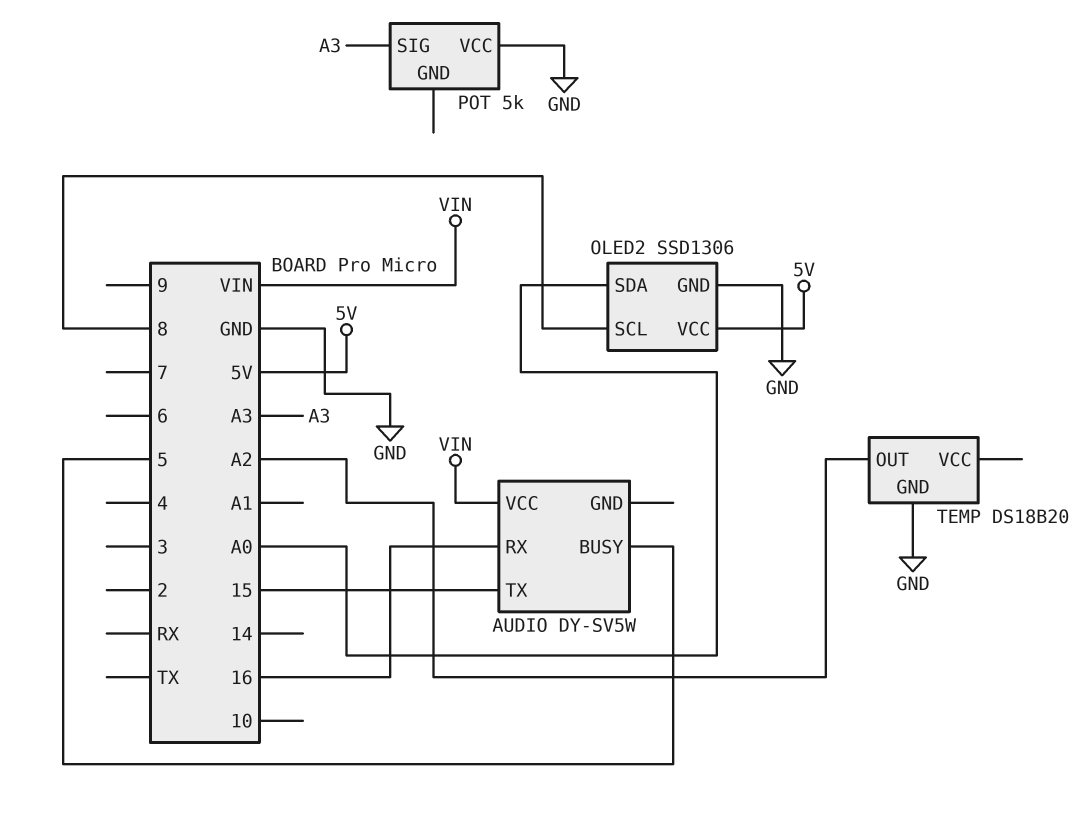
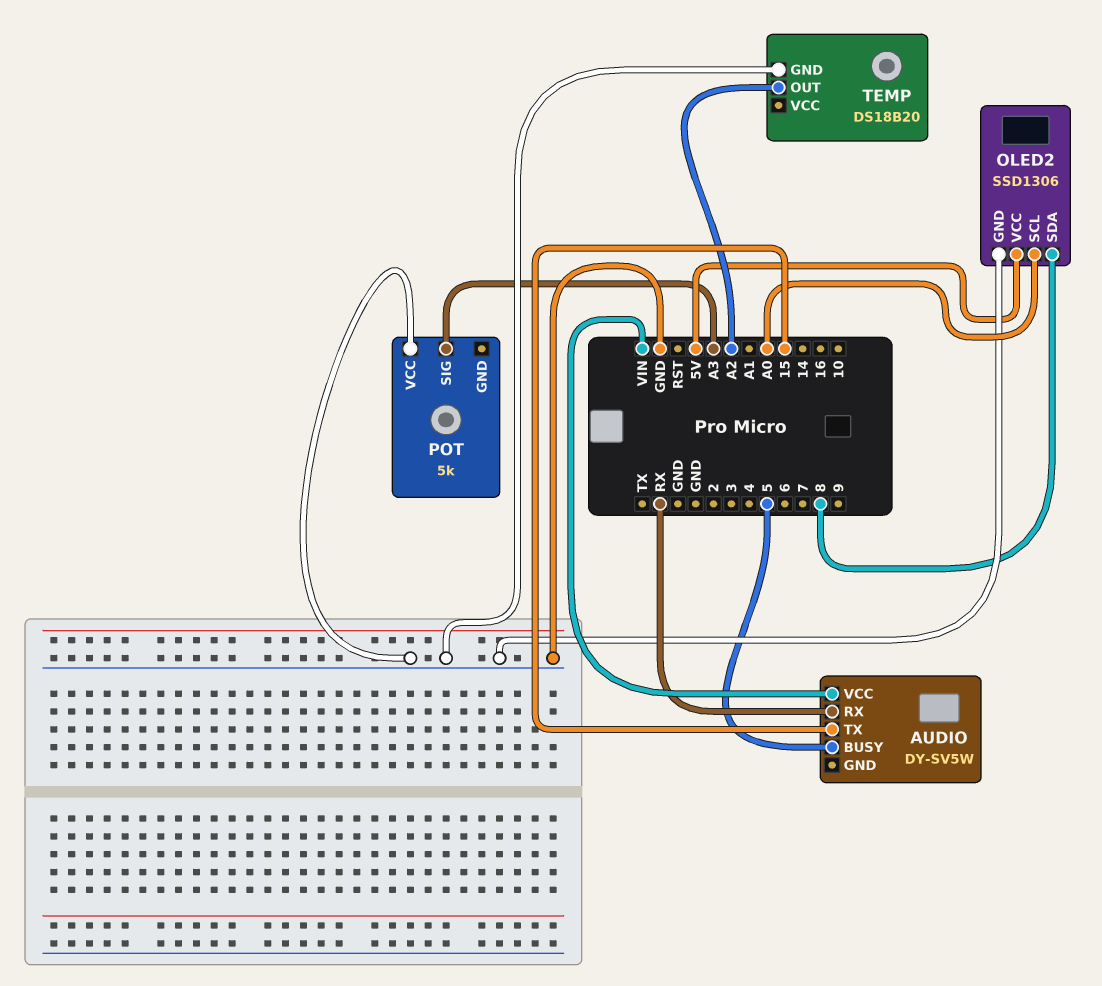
AUDIO pin RX: 16 -> RX
OLED2 pin SCL: 8 -> A0
OLED2 pin SDA: A0 -> 8

